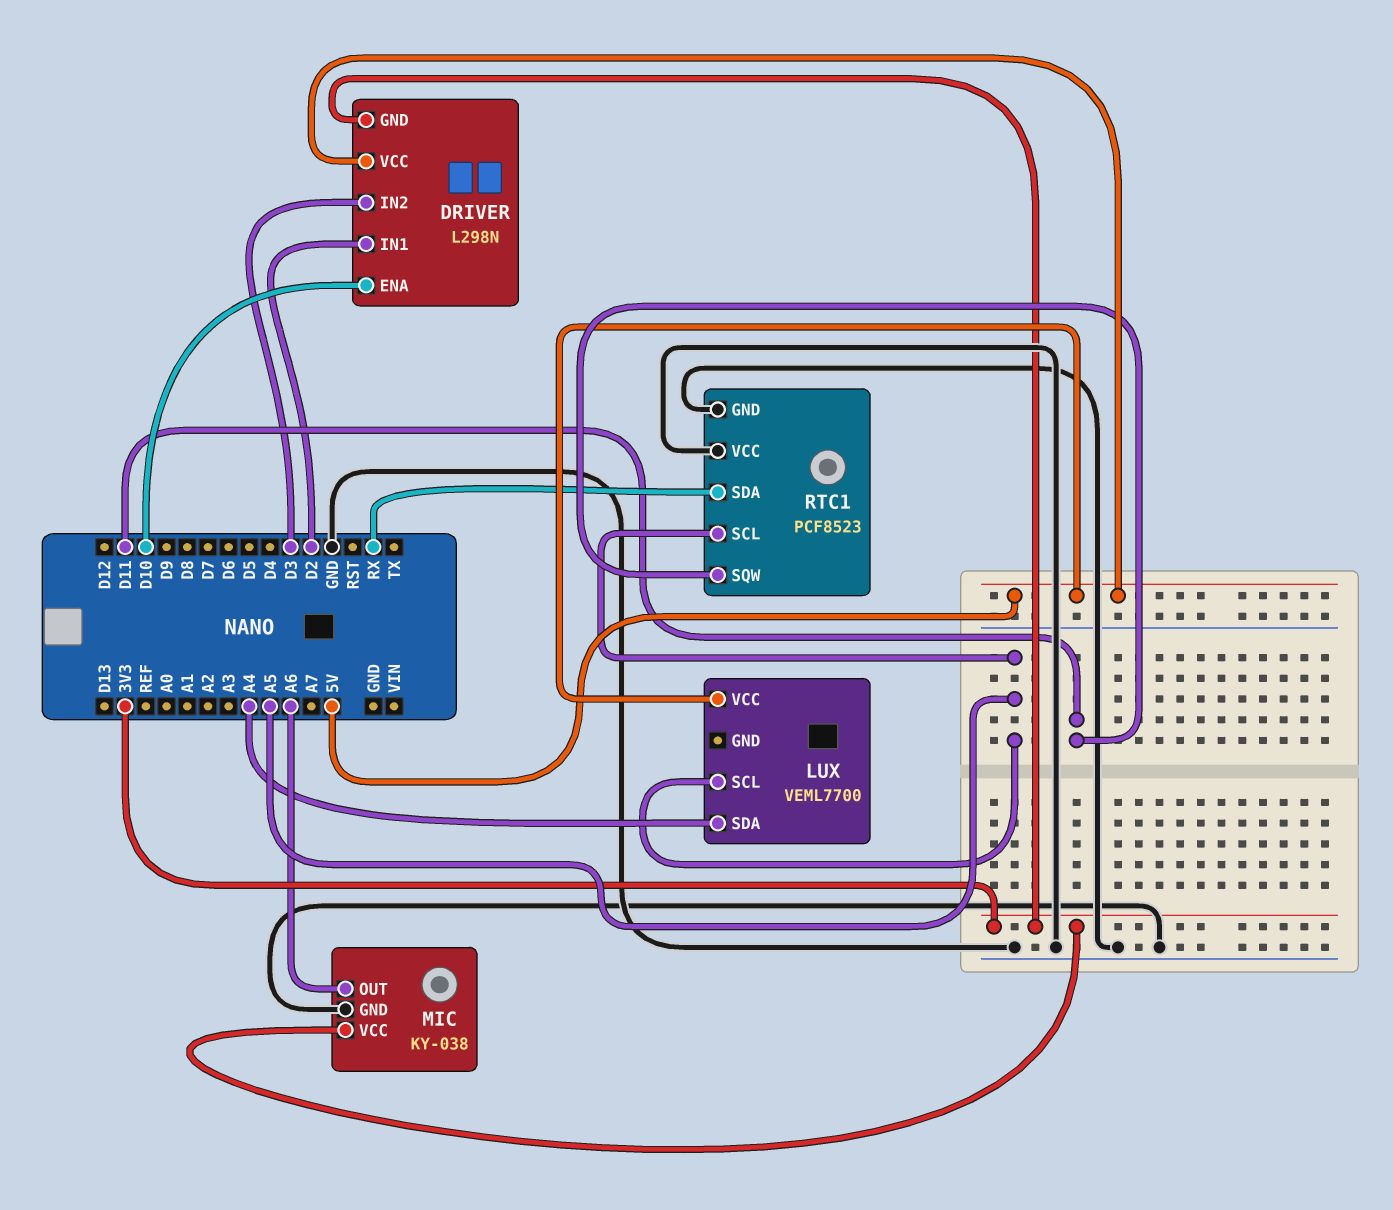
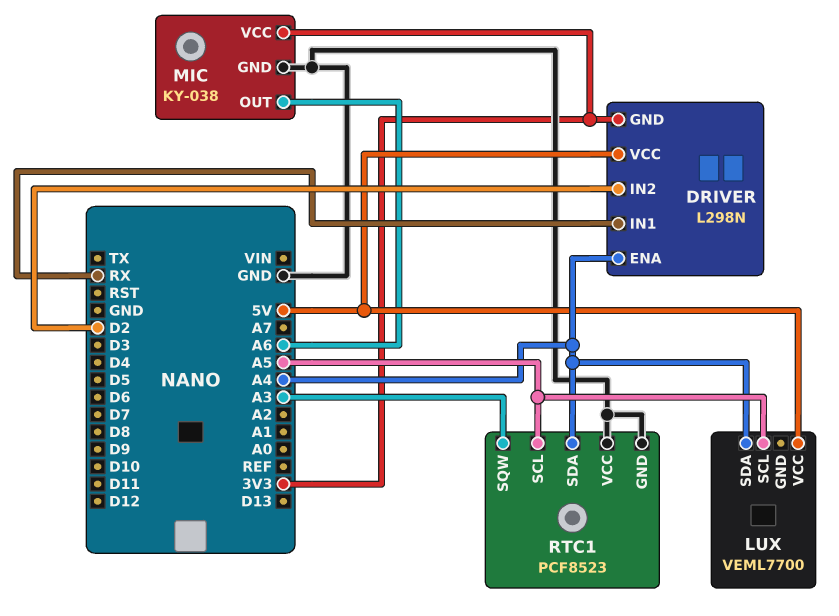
DRIVER pin ENA: D10 -> A4
DRIVER pin IN1: D2 -> RX
DRIVER pin IN2: D3 -> D2
RTC1 pin SDA: RX -> A4
RTC1 pin SQW: D11 -> A3

